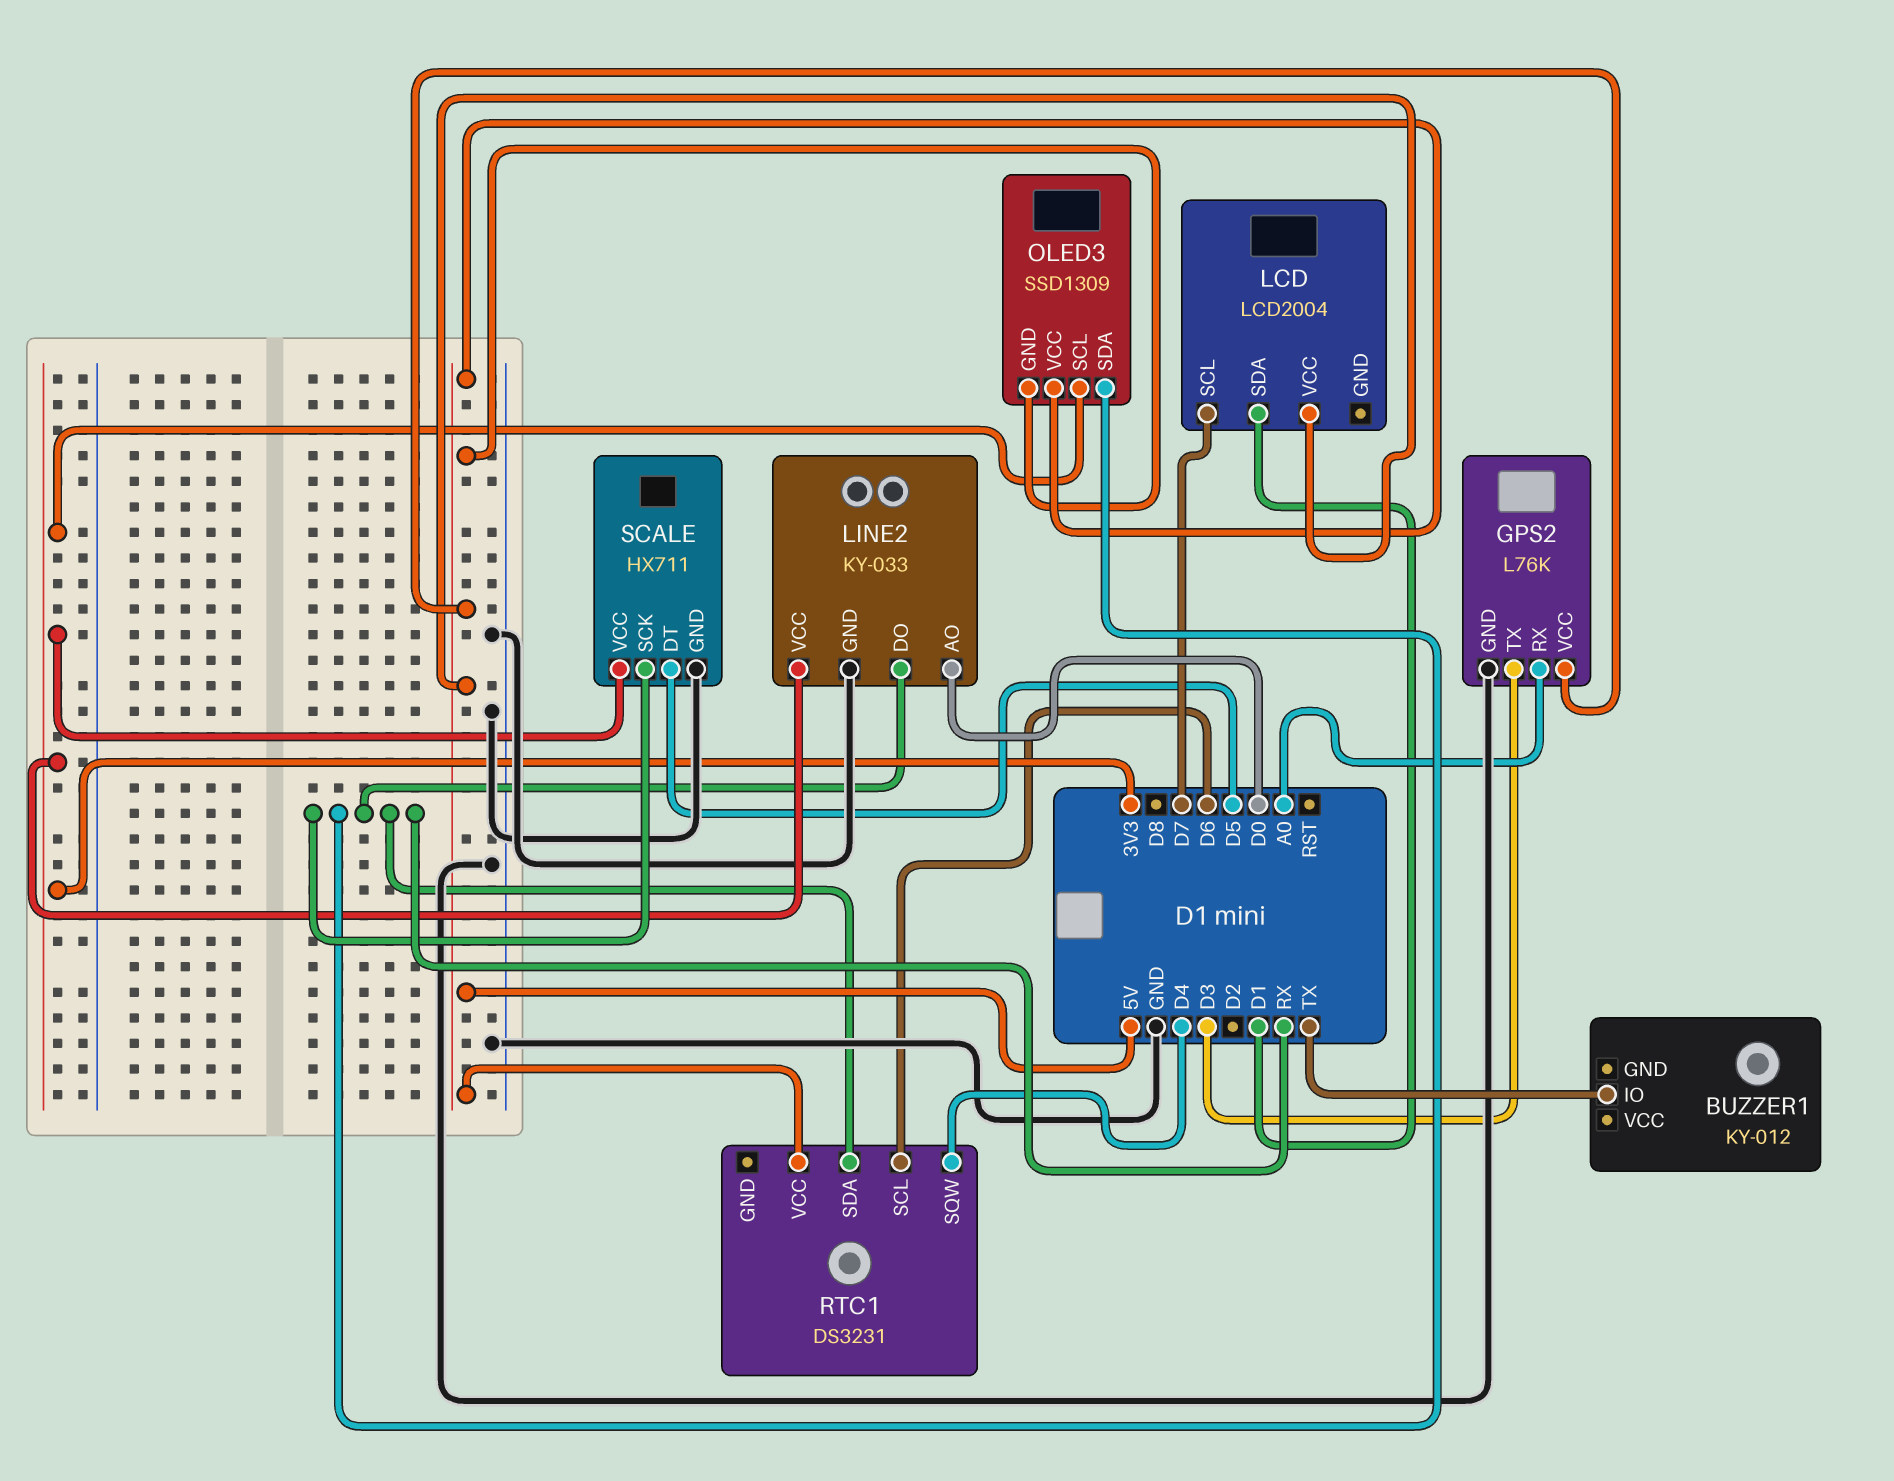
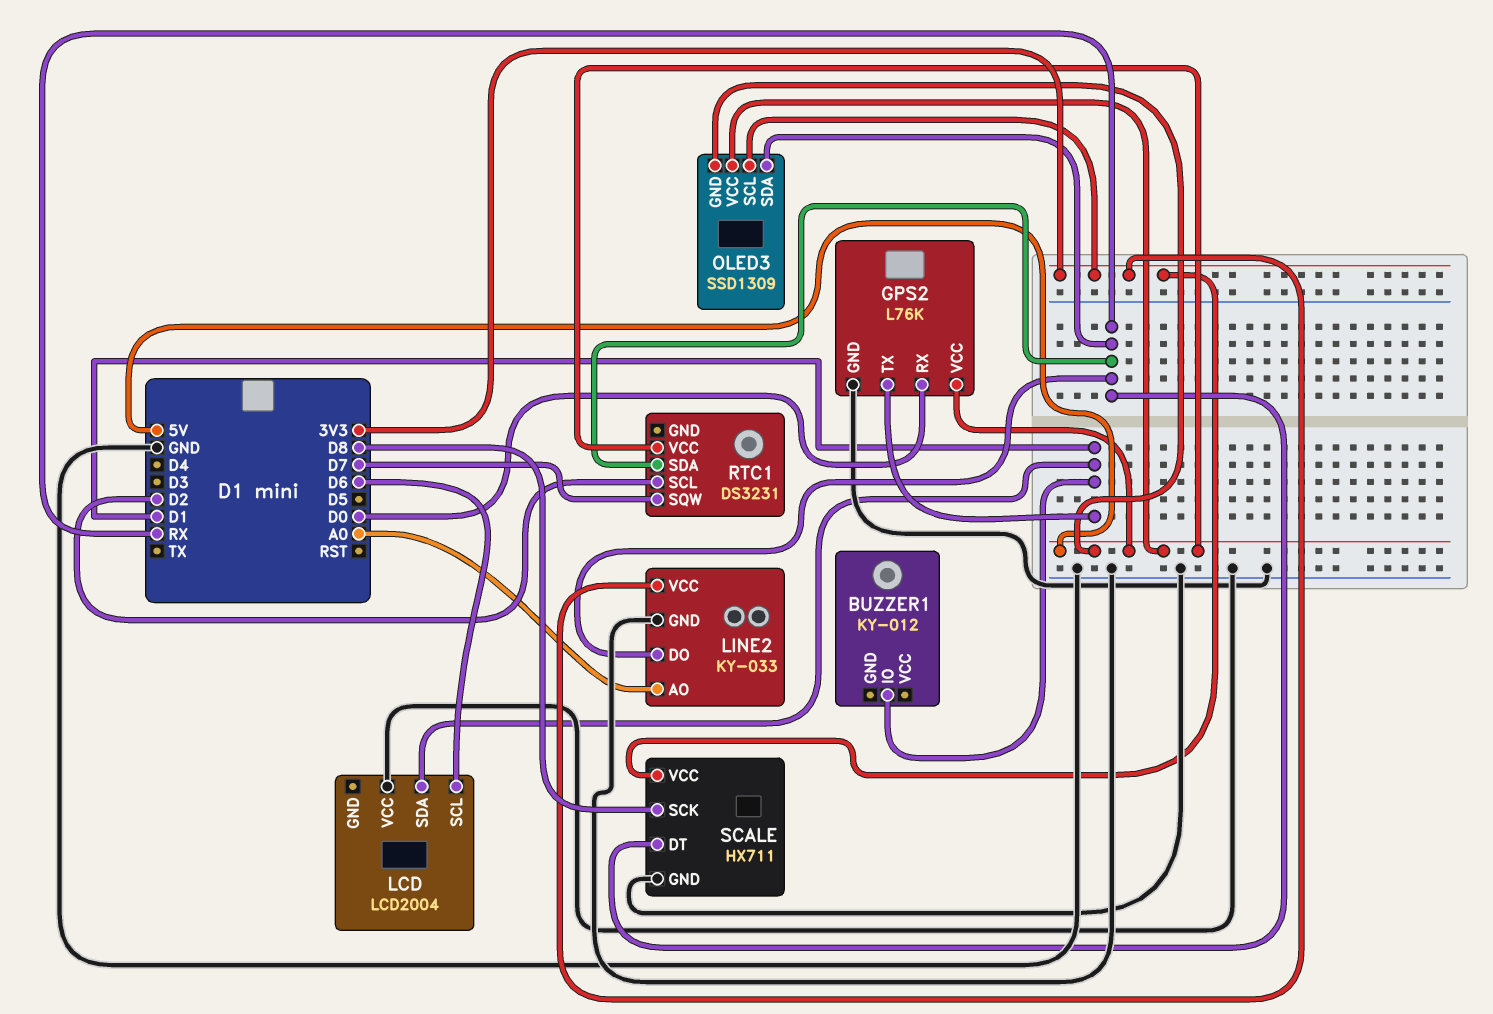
BUZZER1 pin IO: TX -> D1
GPS2 pin RX: A0 -> D0
GPS2 pin TX: D3 -> D1
LCD pin SCL: D7 -> D6
LCD pin VCC: 5V -> GND
LINE2 pin AO: D0 -> A0
RTC1 pin SCL: D6 -> D2
RTC1 pin SQW: D4 -> D7
SCALE pin DT: D5 -> RX
SCALE pin SCK: RX -> D8

